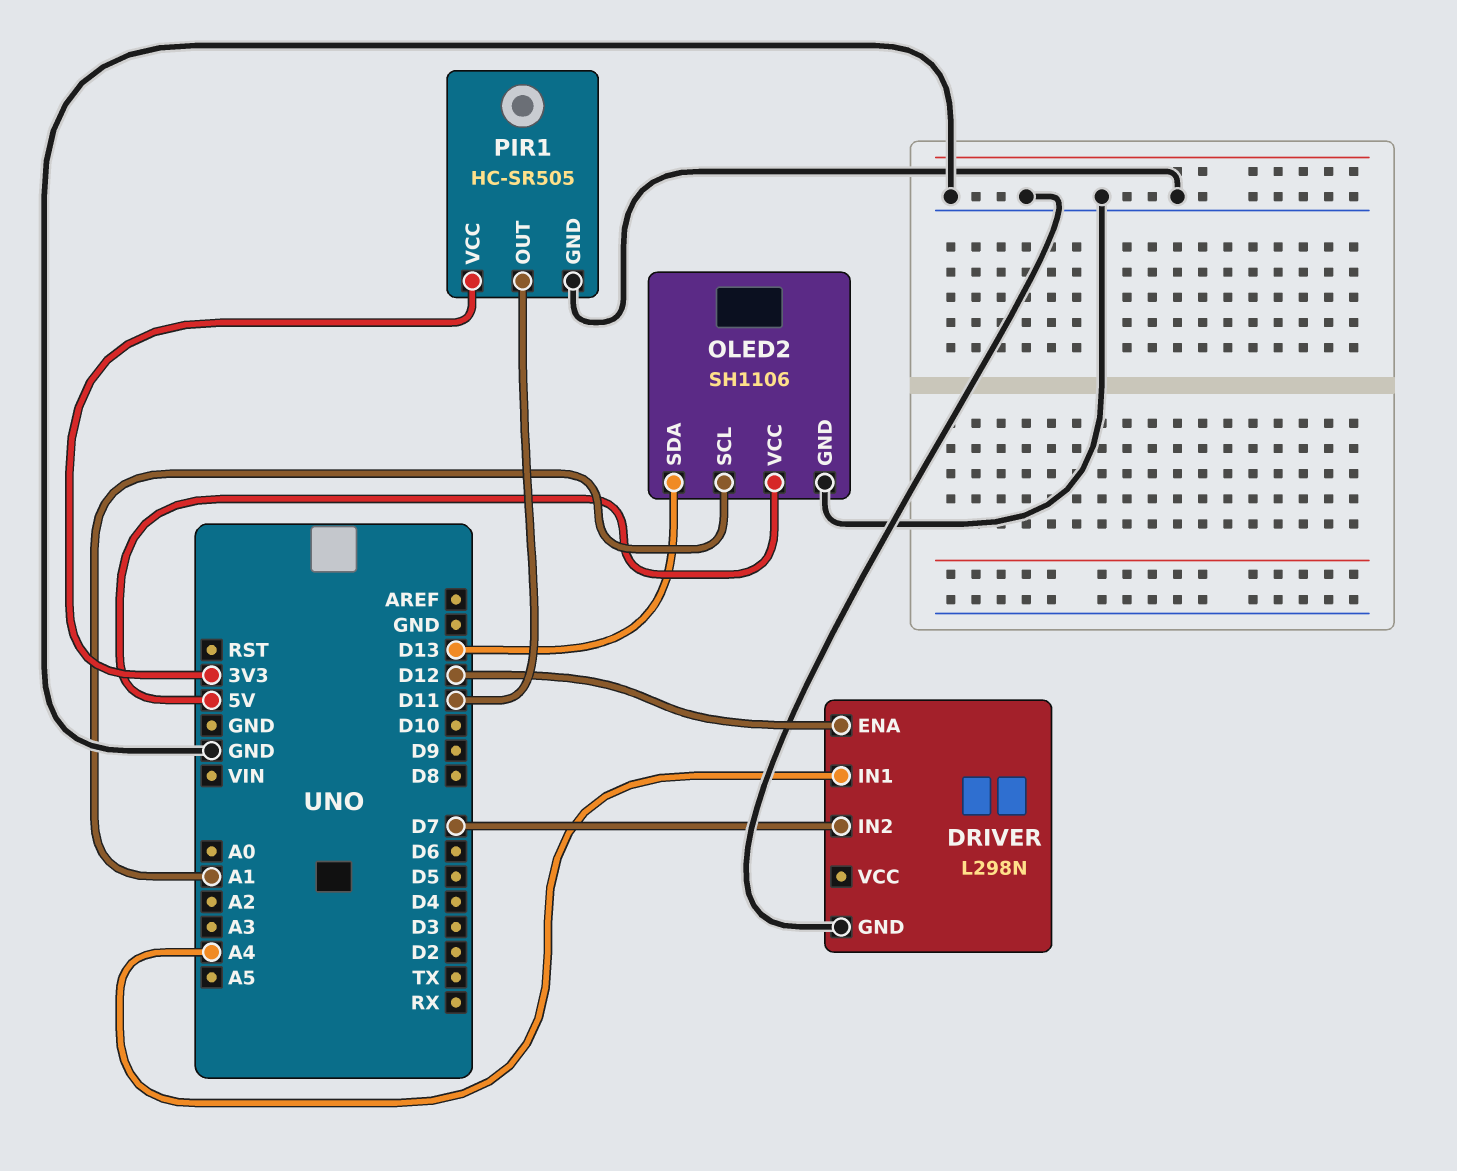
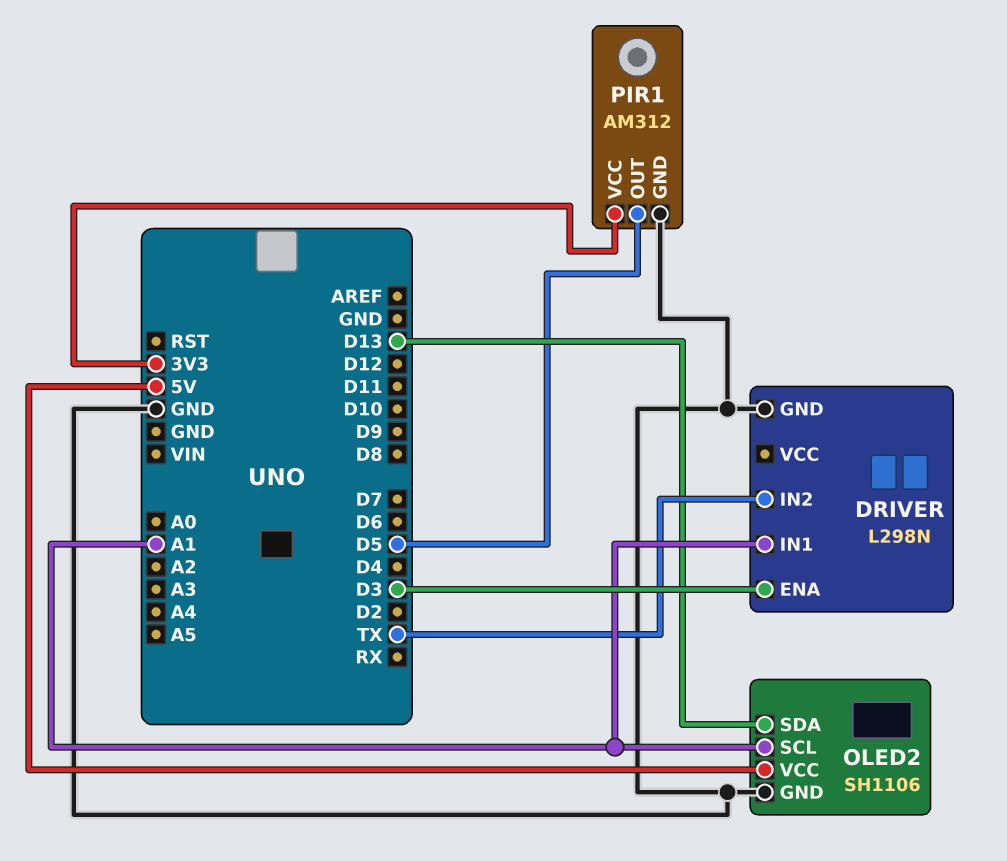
DRIVER pin ENA: D12 -> D3
DRIVER pin IN1: A4 -> A1
DRIVER pin IN2: D7 -> TX
PIR1: HC-SR505 -> AM312
PIR1 pin OUT: D11 -> D5

